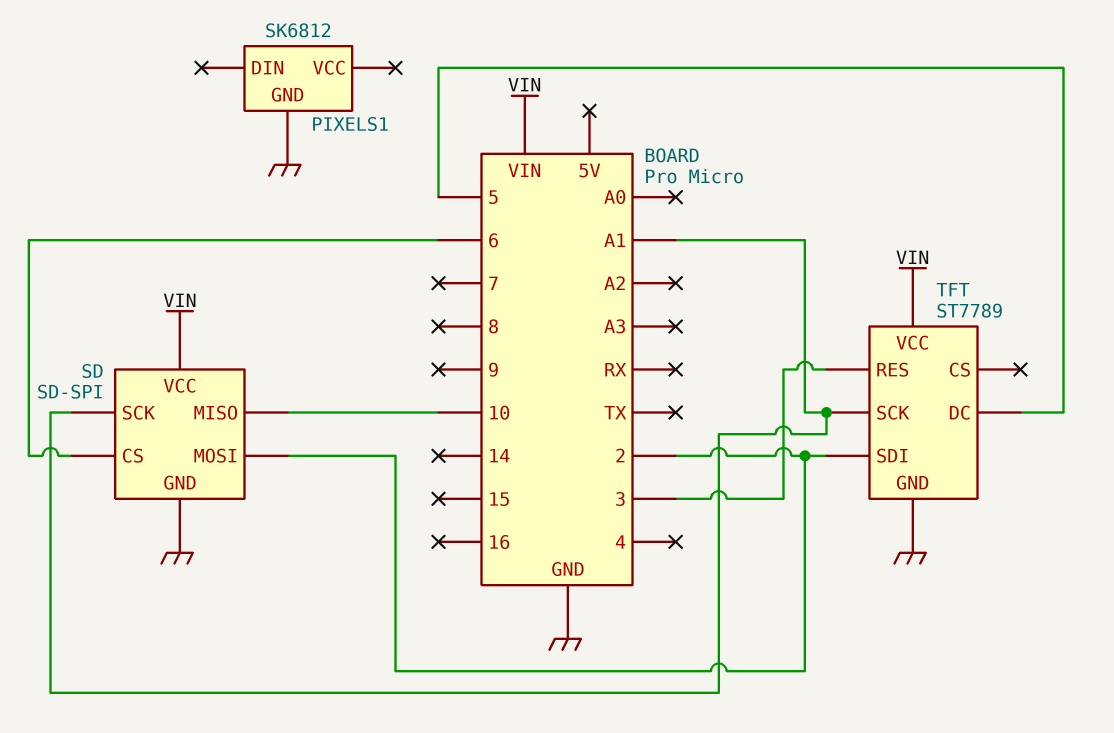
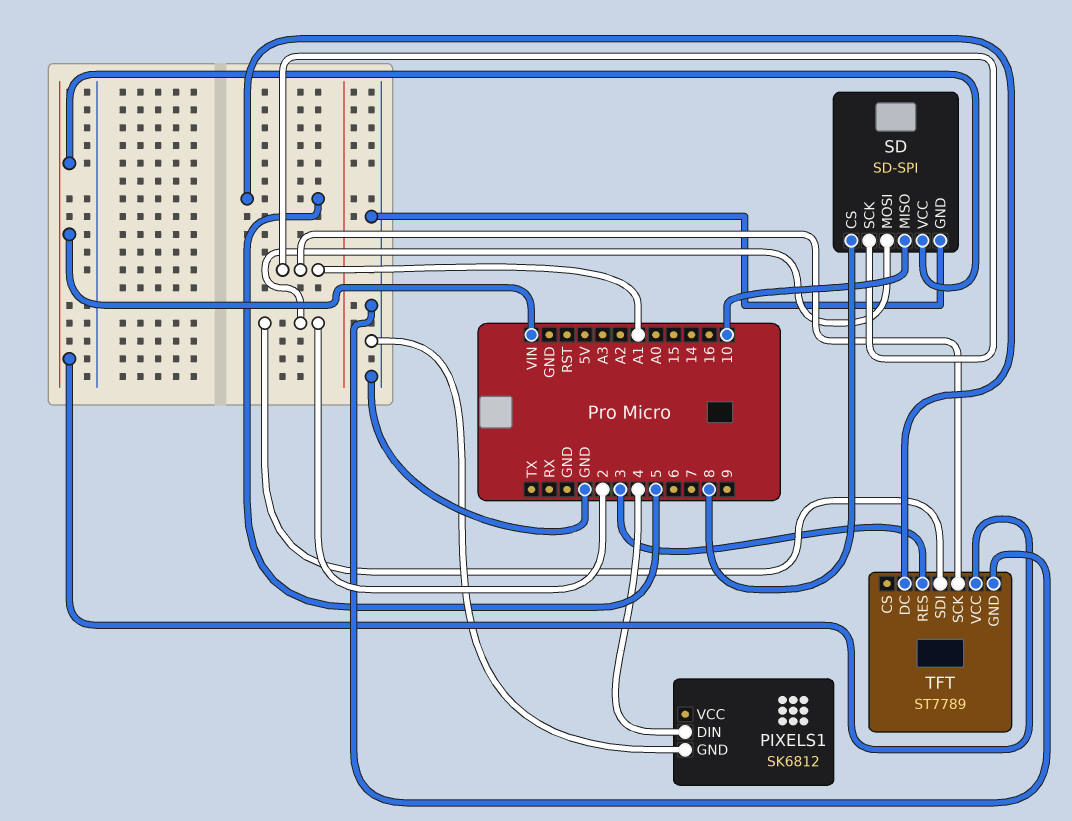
PIXELS1 pin DIN: none -> 4
SD pin CS: 6 -> 8

